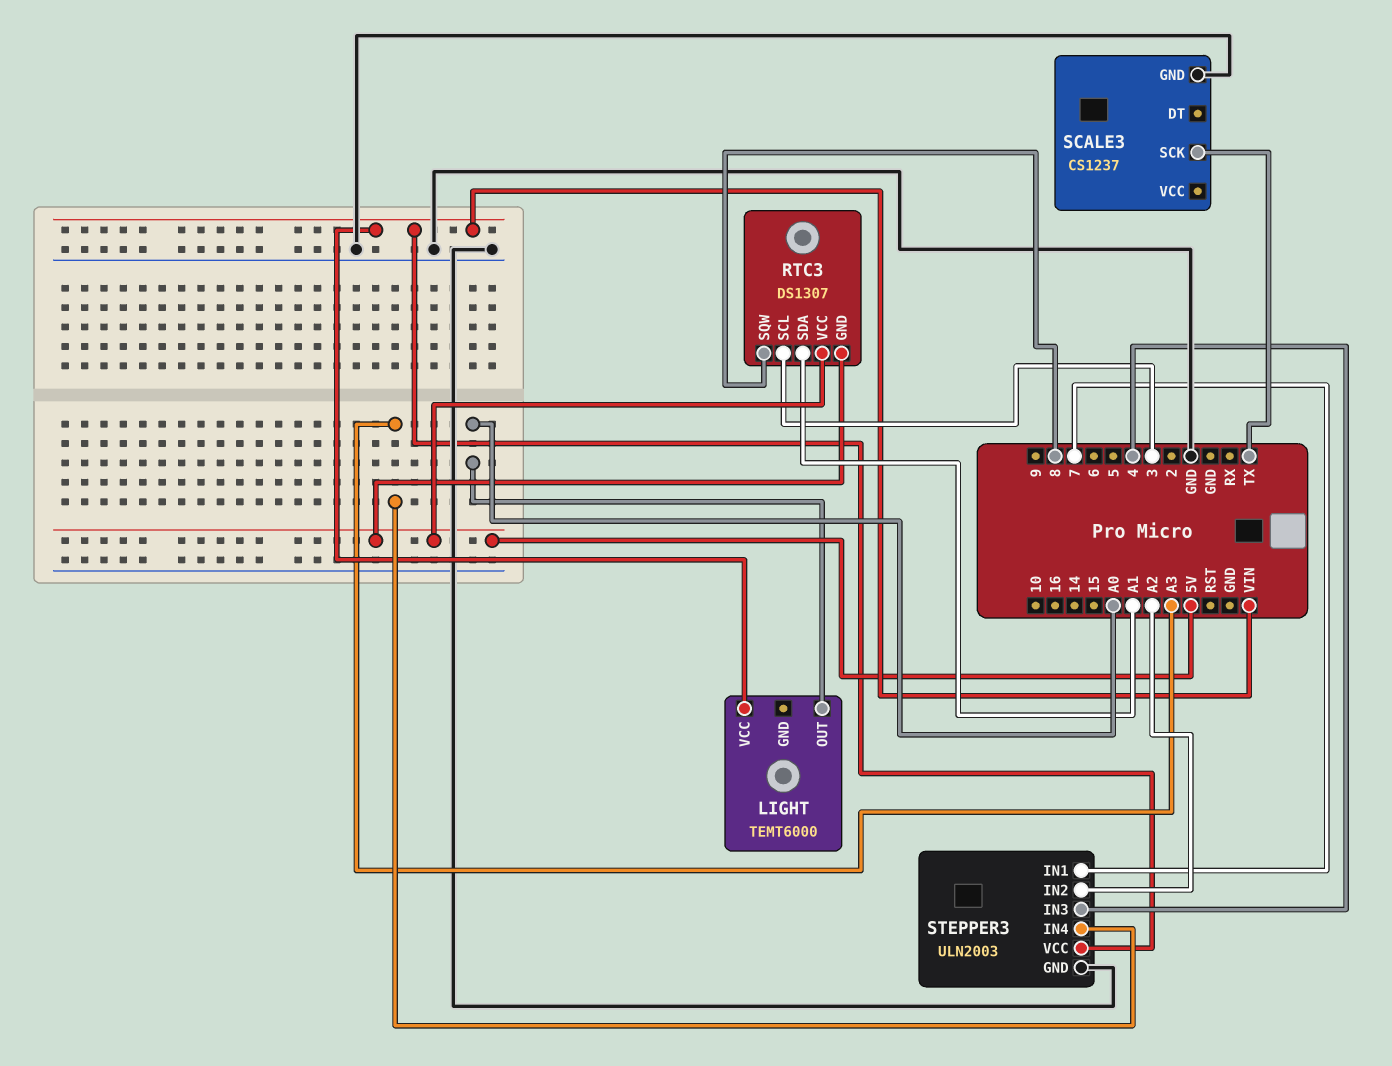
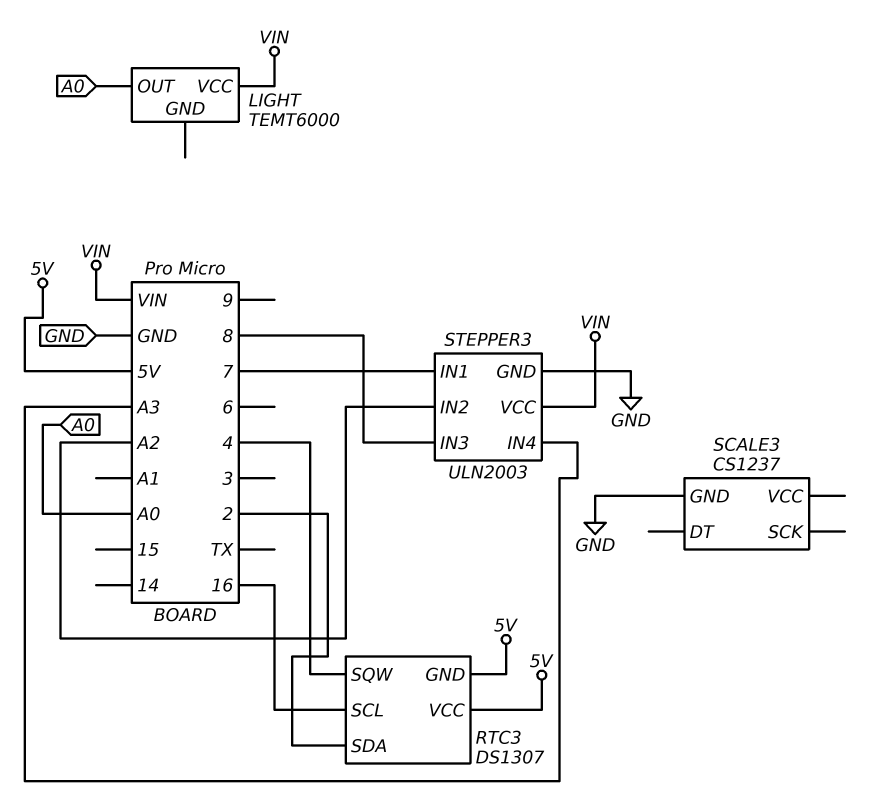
RTC3 pin SCL: 3 -> 16
RTC3 pin SDA: A1 -> 2
RTC3 pin SQW: 8 -> 4
SCALE3 pin SCK: TX -> none
STEPPER3 pin IN3: 4 -> 8

